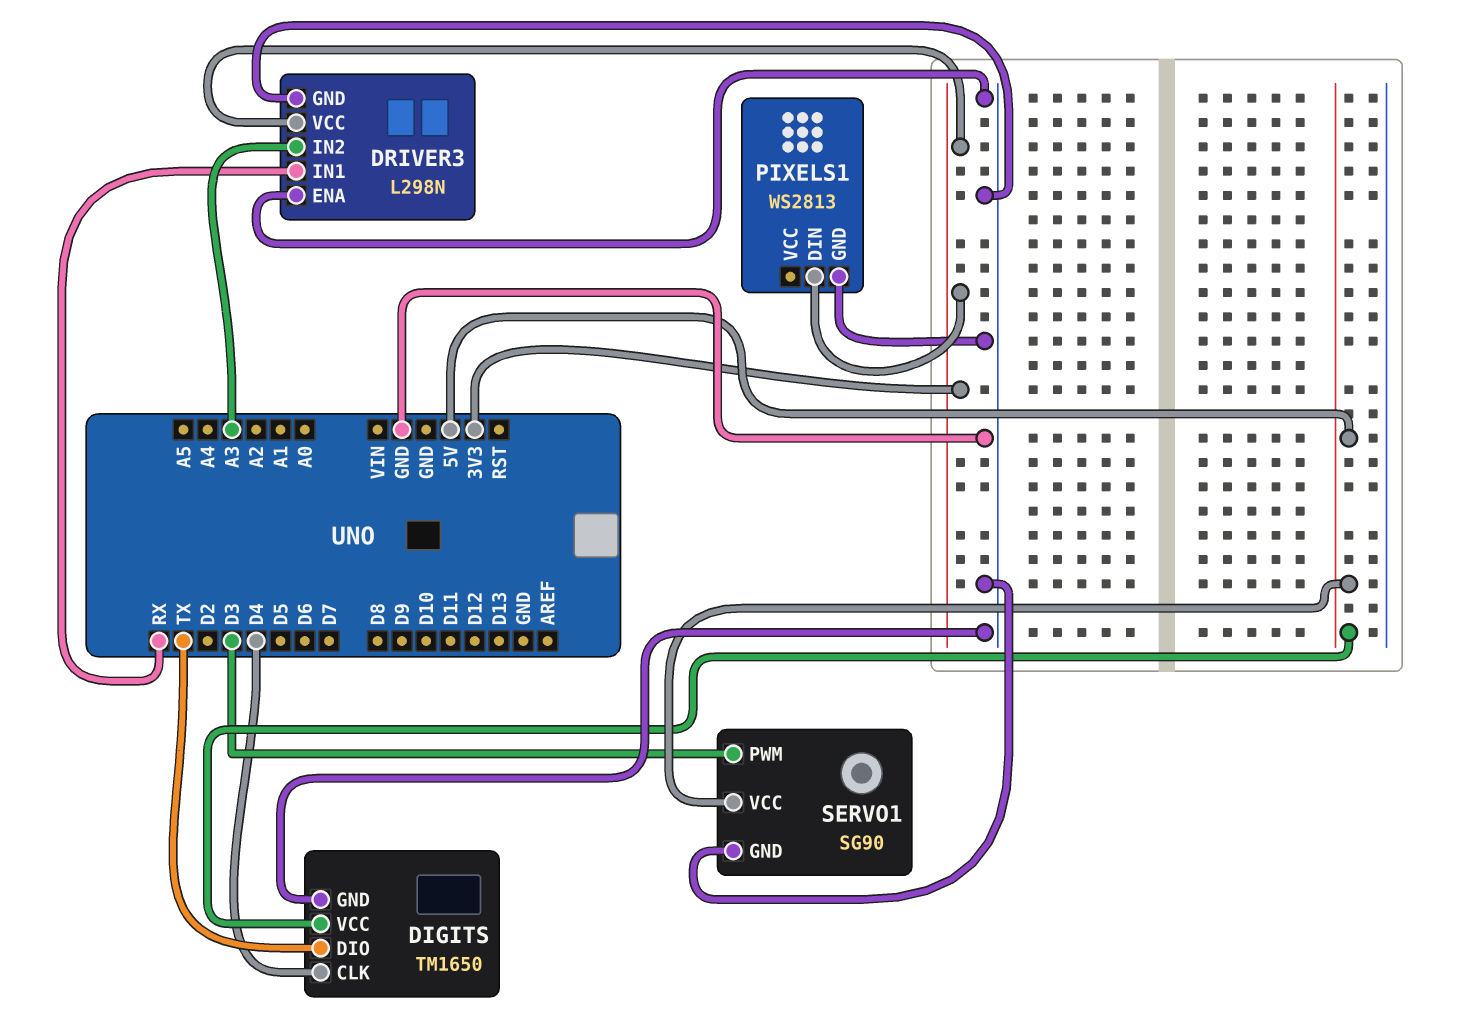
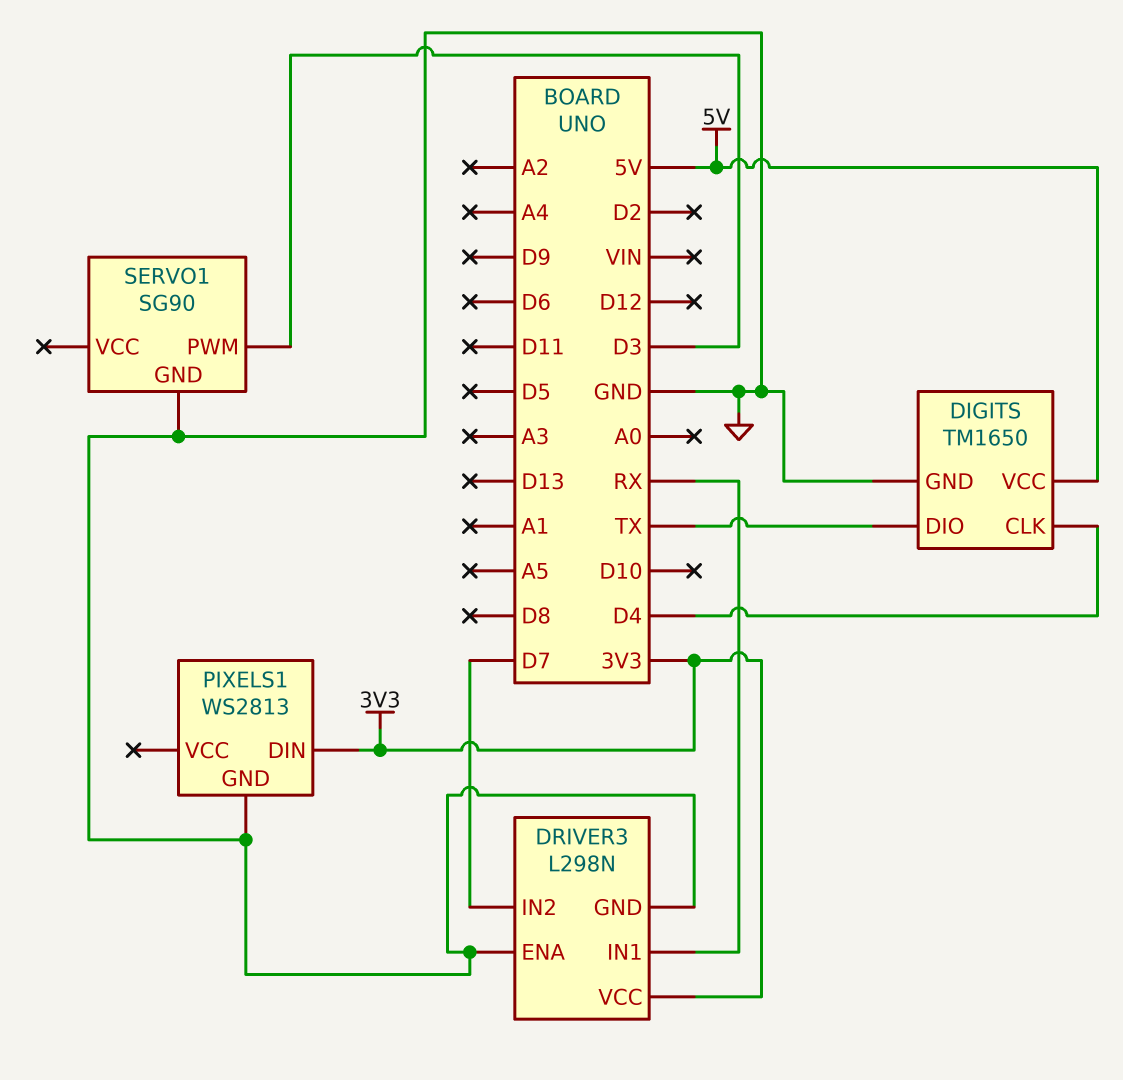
DRIVER3 pin IN2: A3 -> D7
SERVO1 pin VCC: 5V -> none

